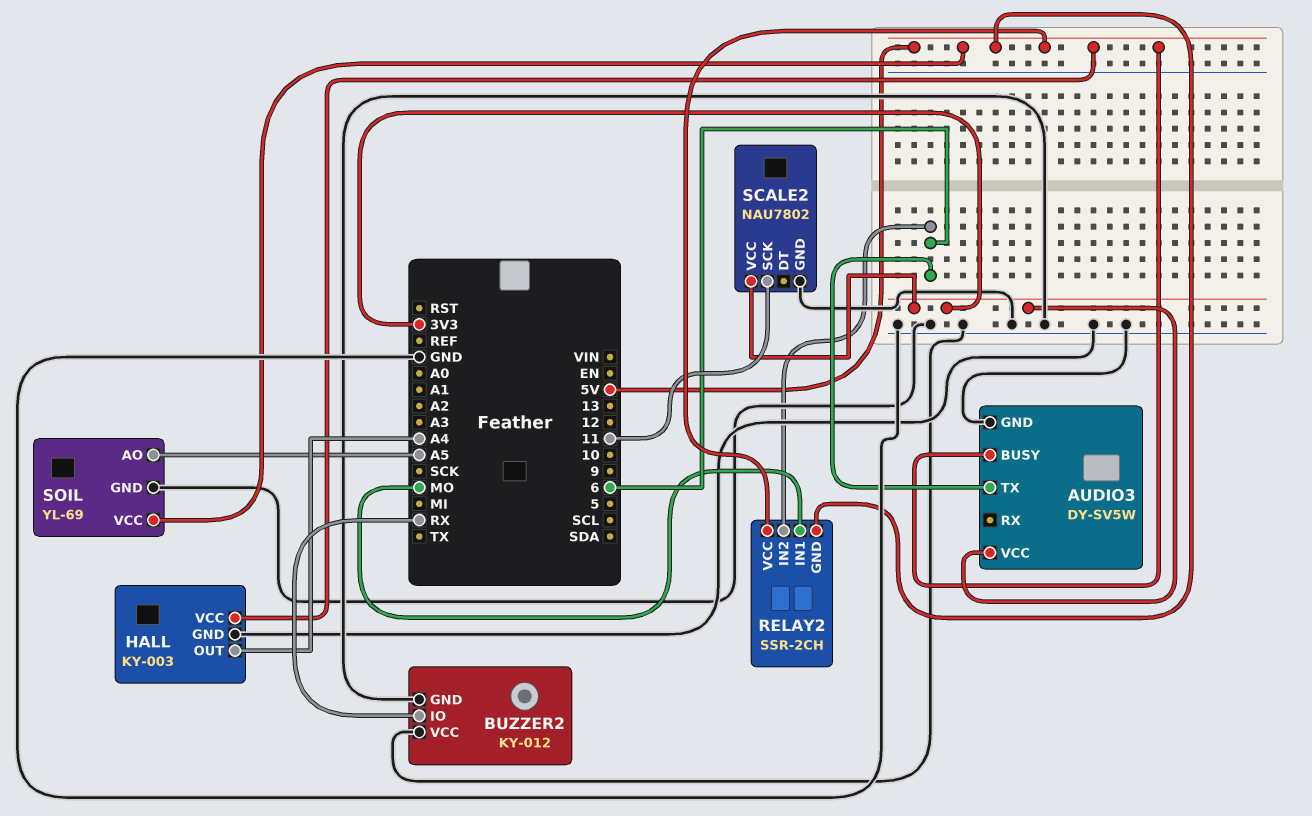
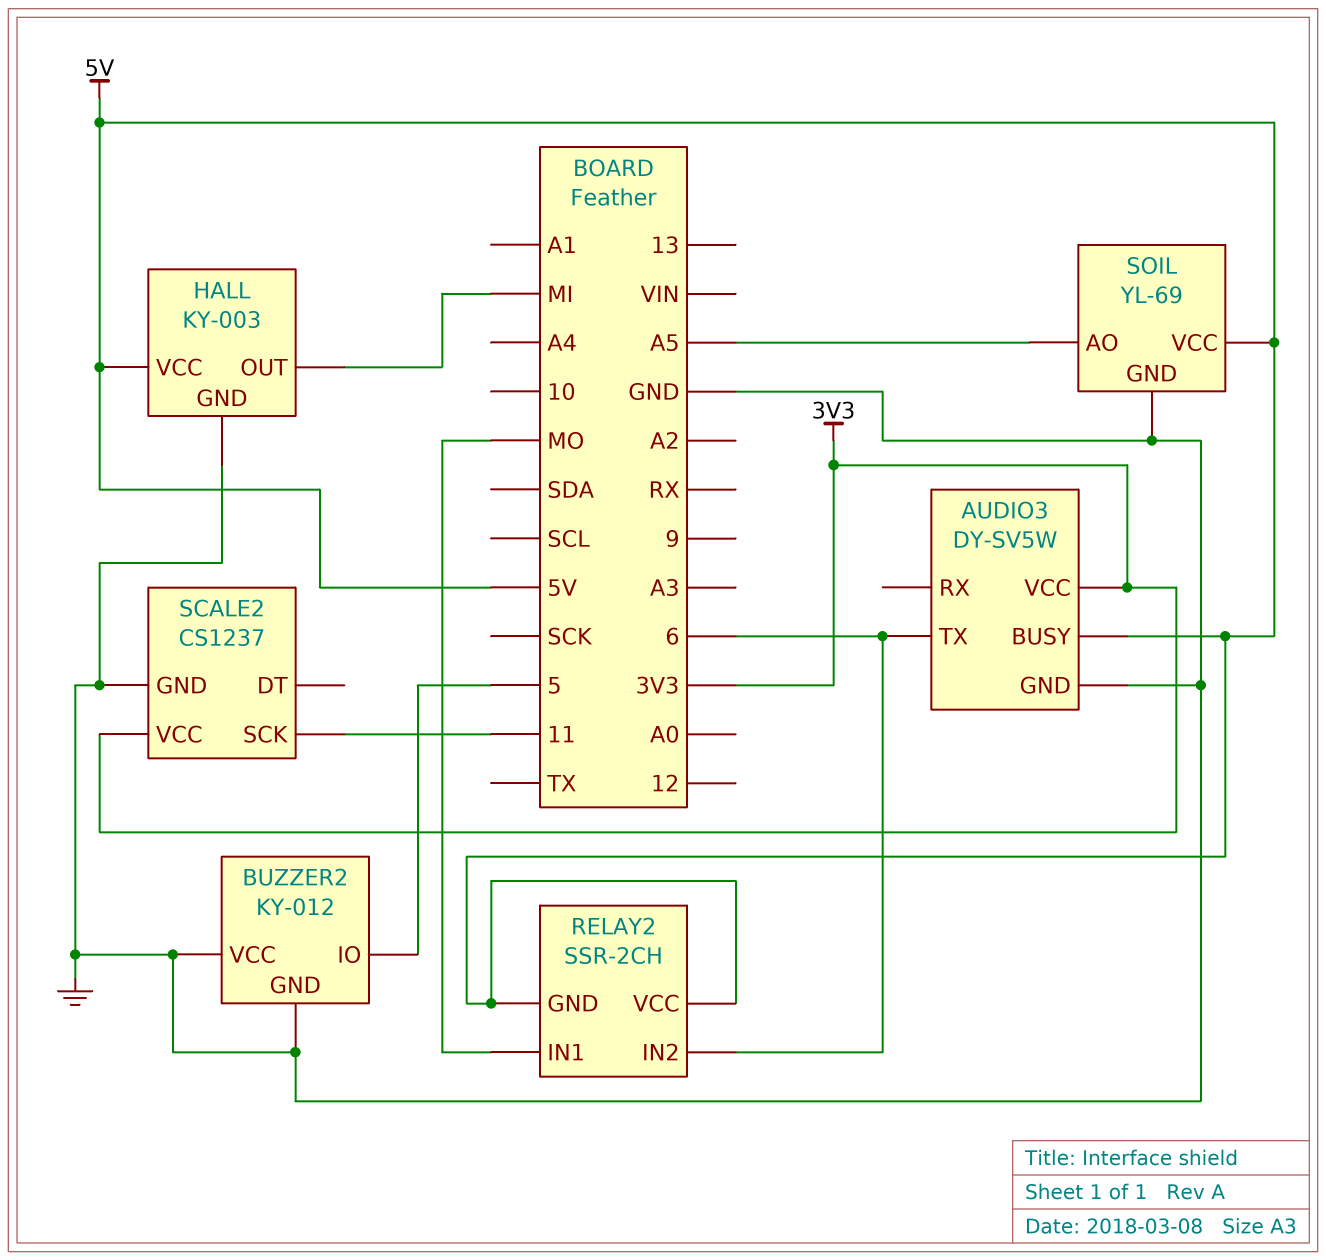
BUZZER2 pin IO: RX -> 5
HALL pin OUT: A4 -> MI
SCALE2: NAU7802 -> CS1237

